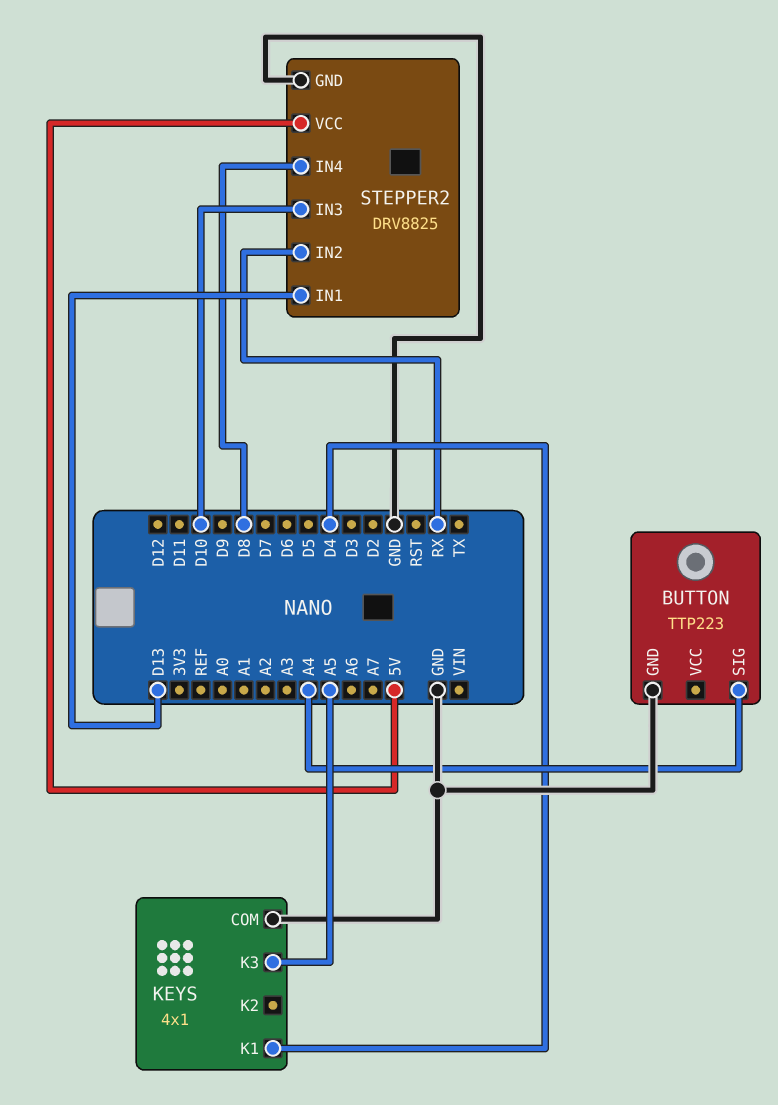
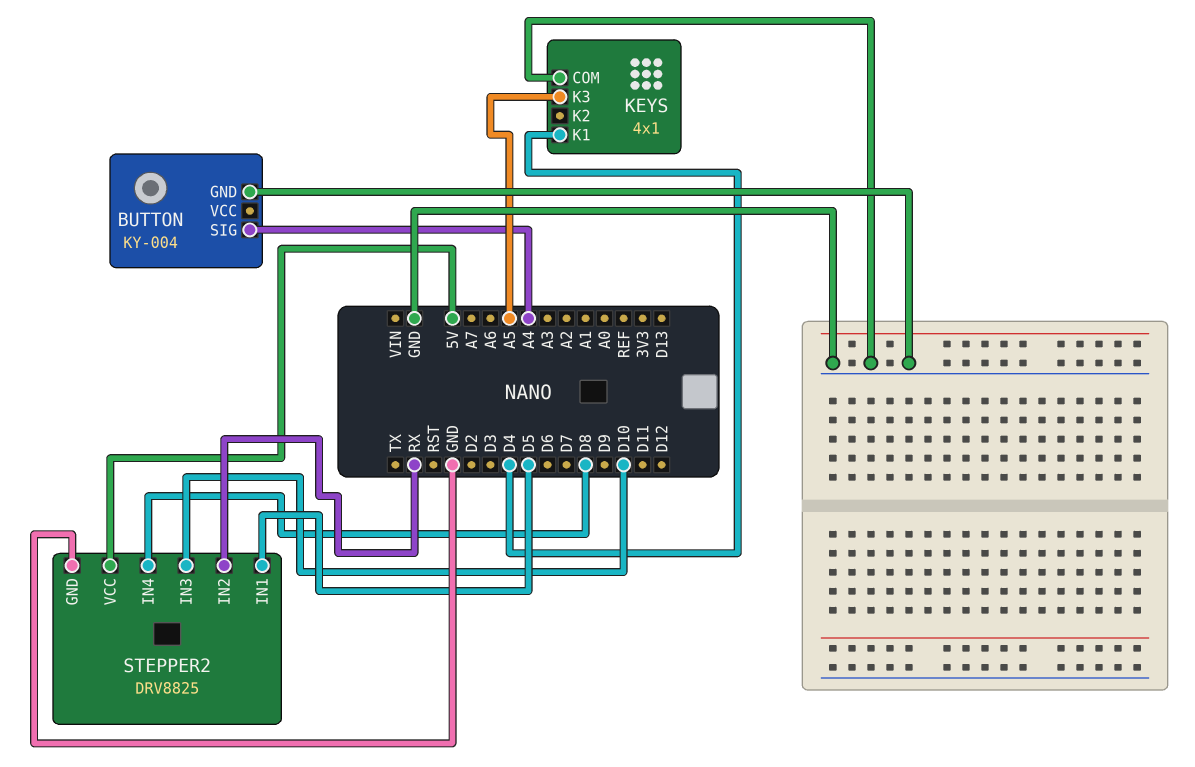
BUTTON: TTP223 -> KY-004
STEPPER2 pin IN1: D13 -> D5

